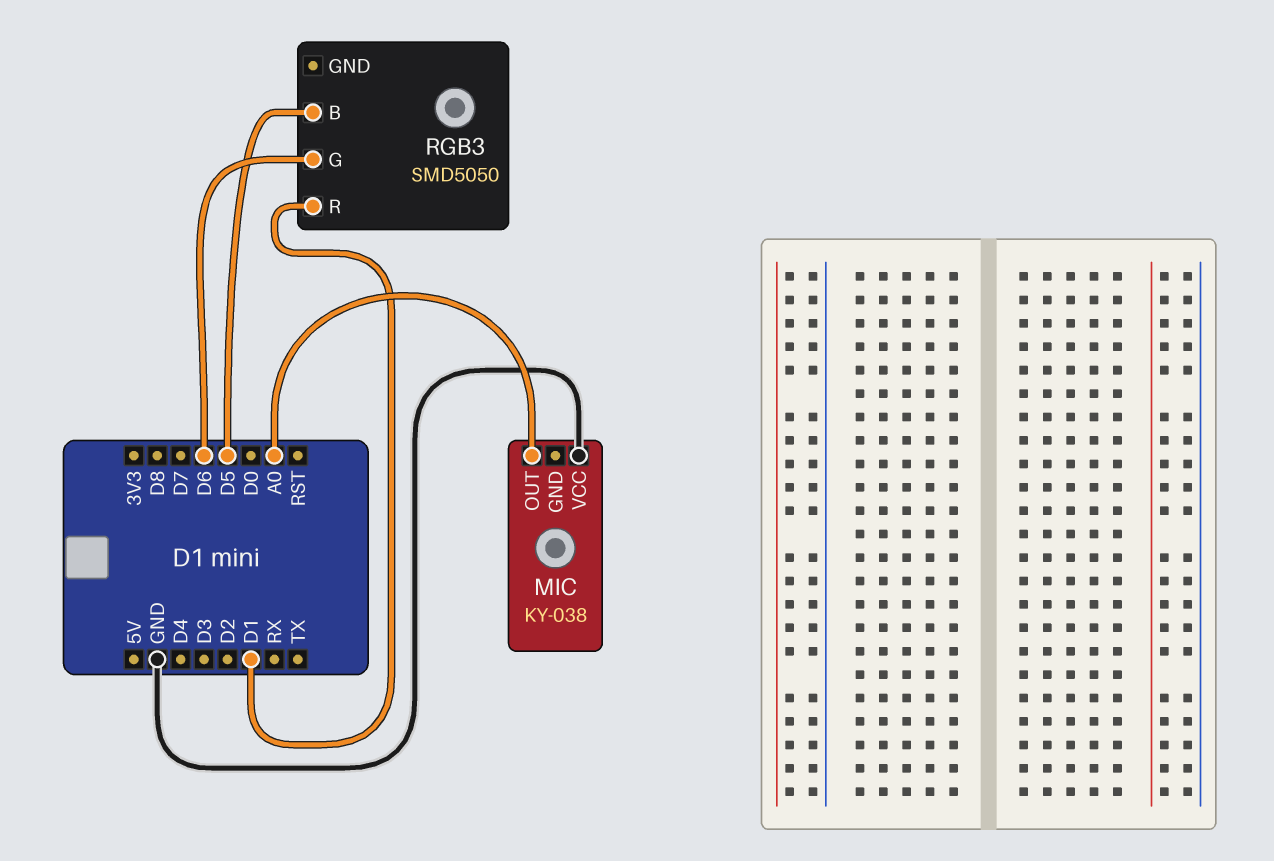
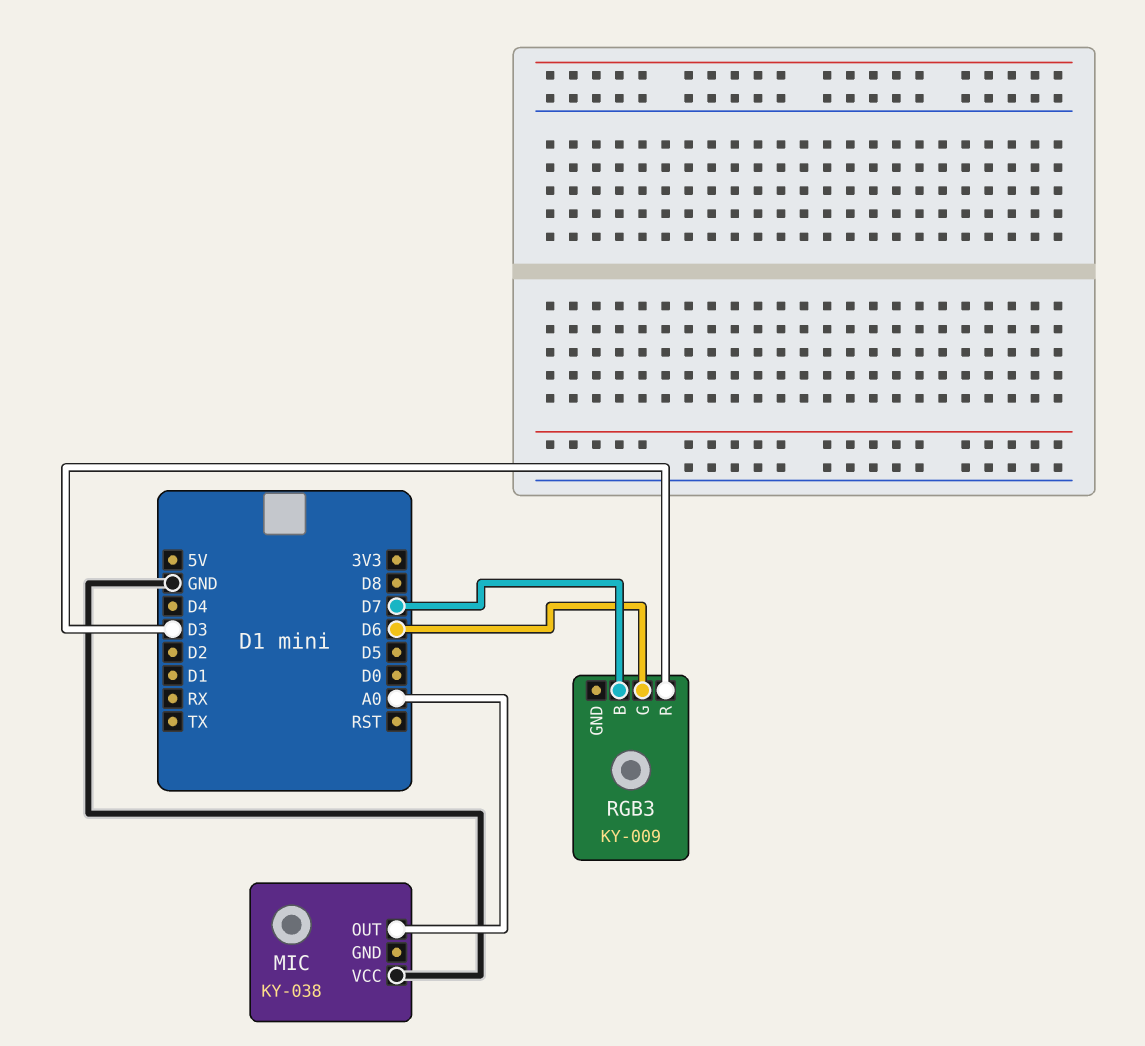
RGB3: SMD5050 -> KY-009
RGB3 pin B: D5 -> D7
RGB3 pin R: D1 -> D3

